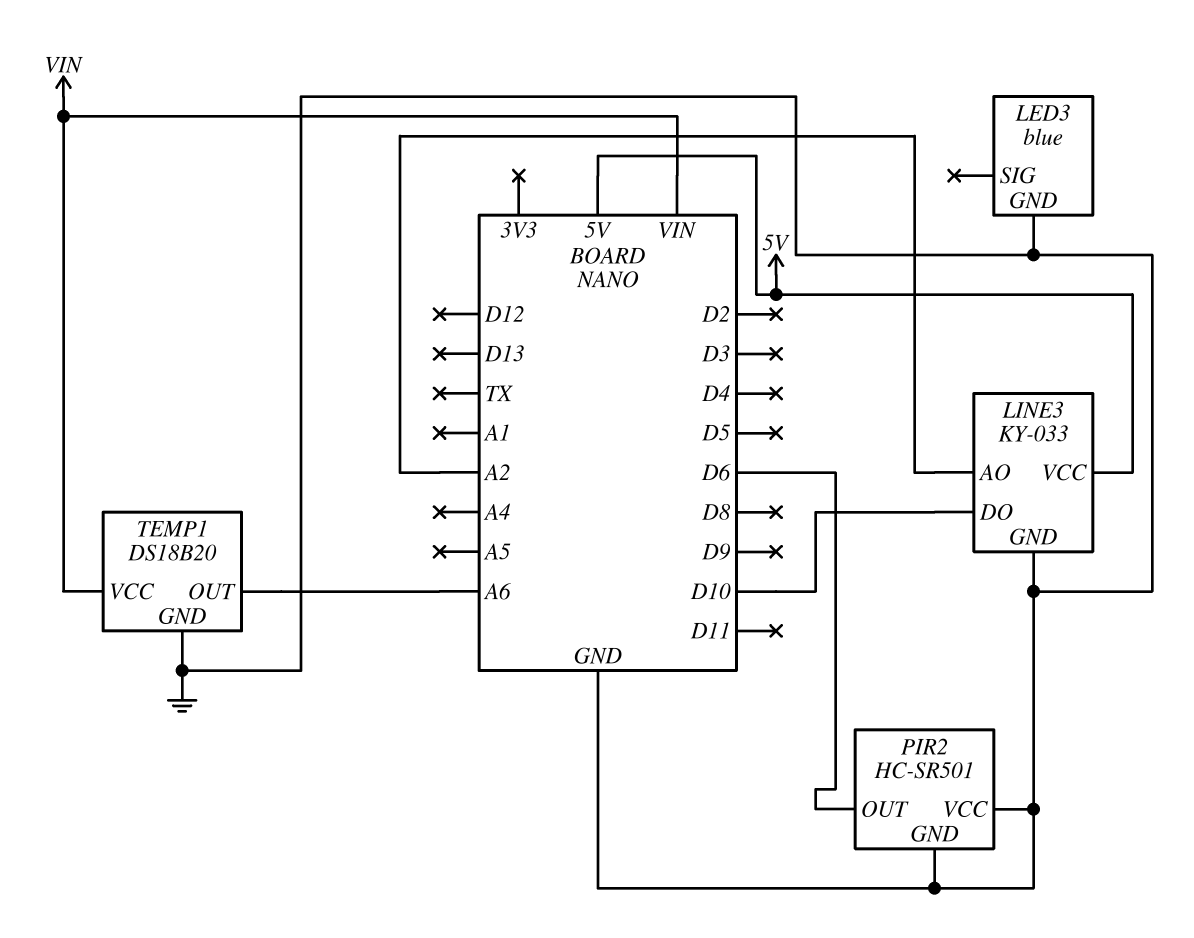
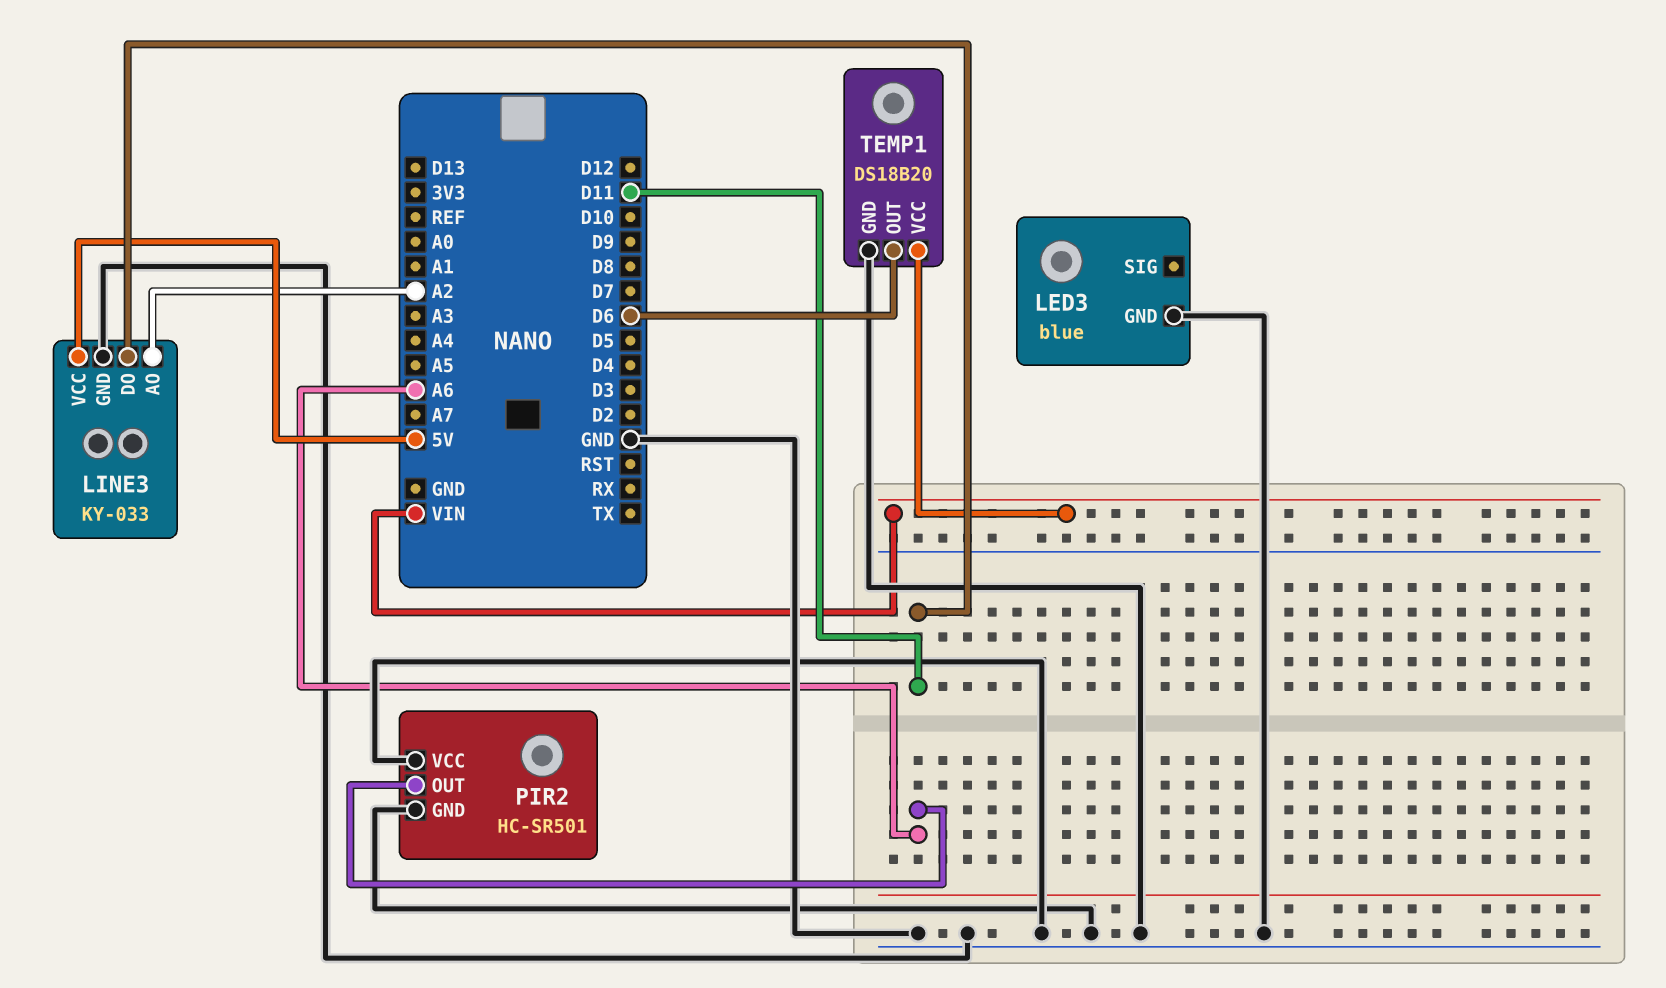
LINE3 pin DO: D10 -> D11
PIR2 pin OUT: D6 -> A6
TEMP1 pin OUT: A6 -> D6

